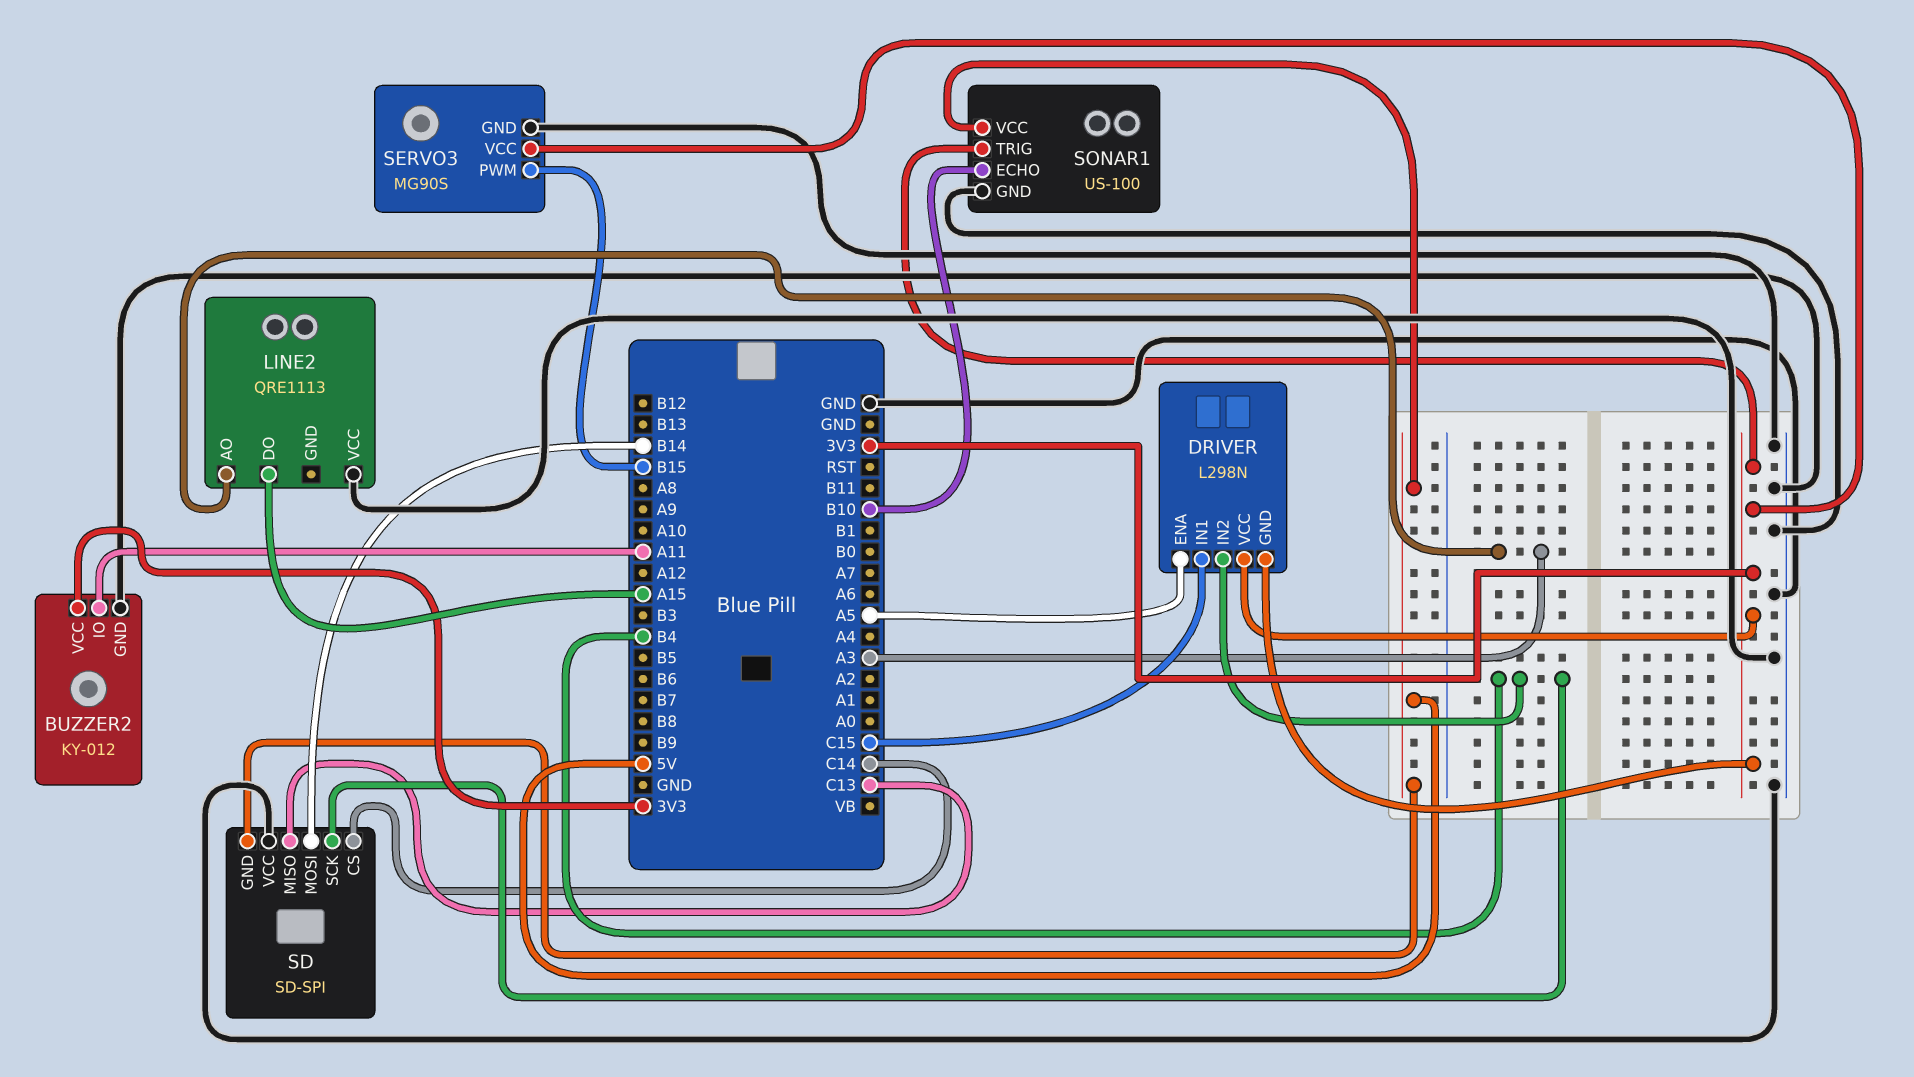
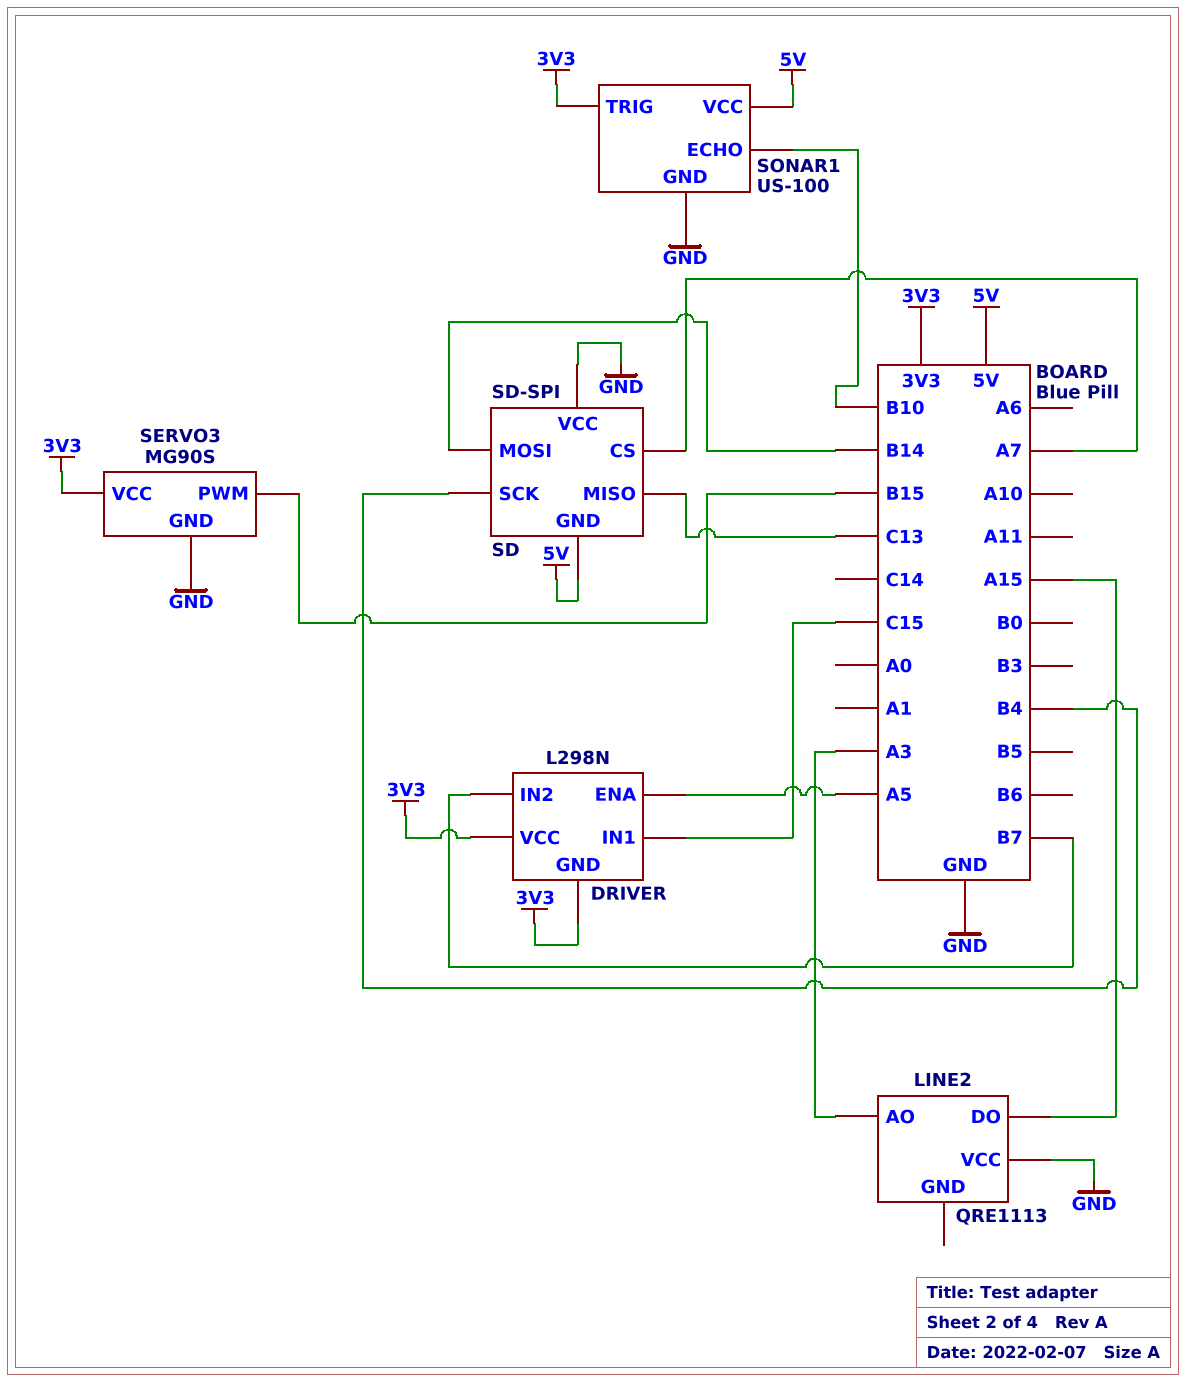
BUZZER2: KY-012 -> none
BUZZER2 pin GND: GND -> none
BUZZER2 pin IO: A11 -> none
BUZZER2 pin VCC: 3V3 -> none
DRIVER pin IN2: B4 -> B7
SD pin CS: C14 -> A7

